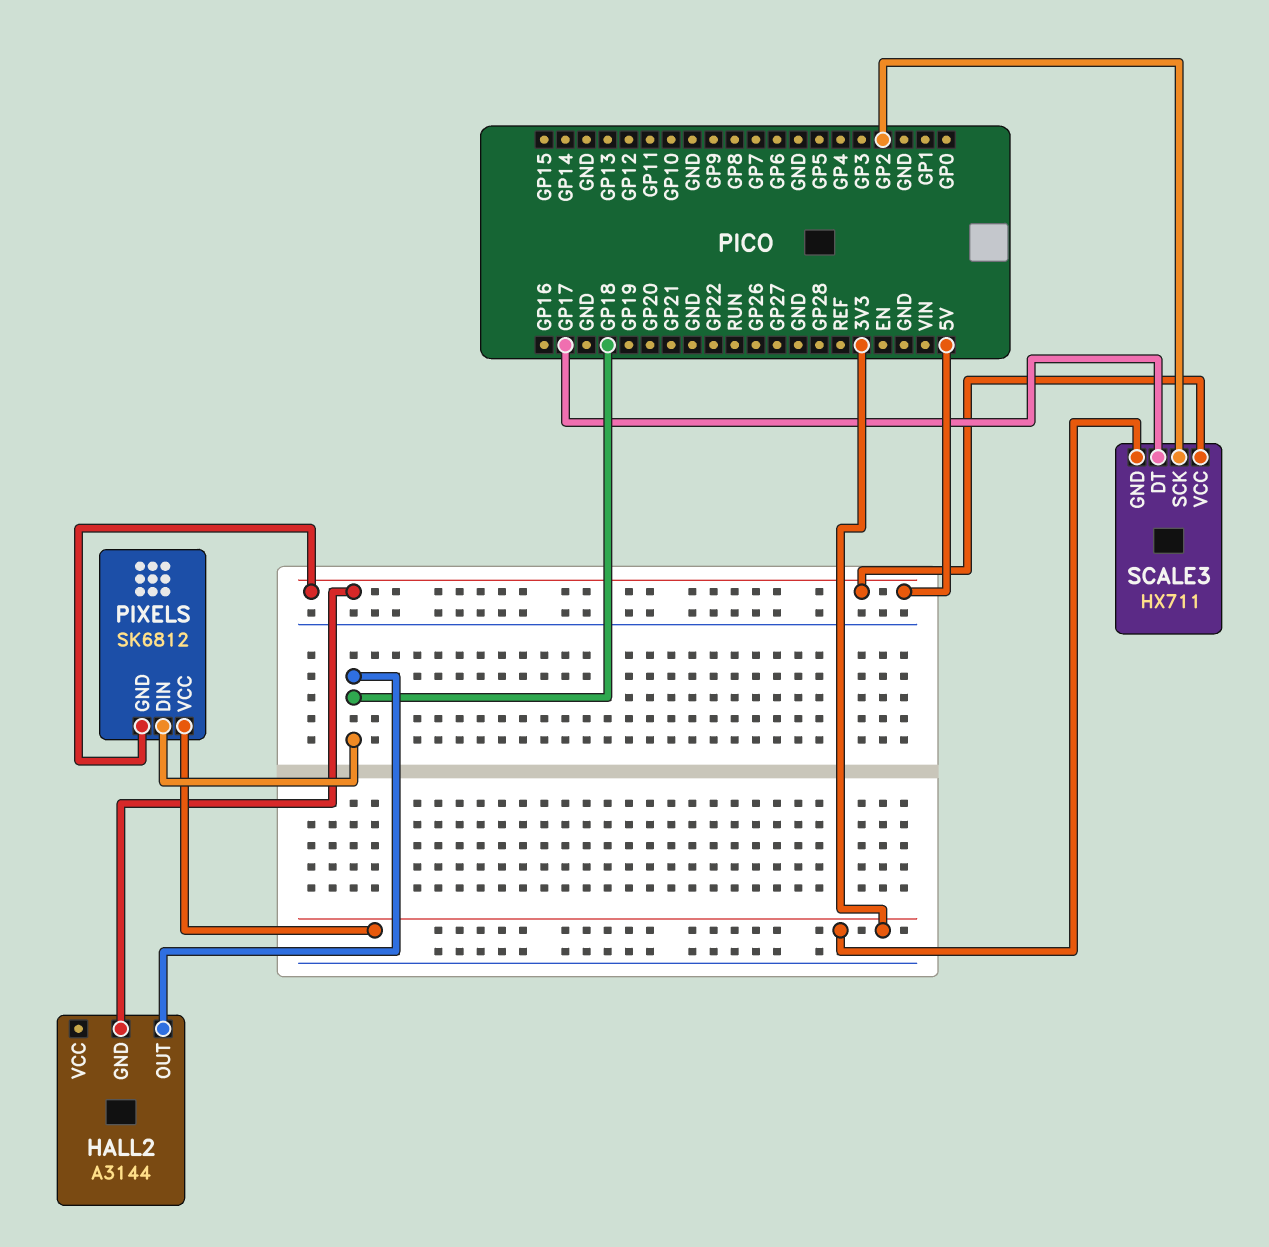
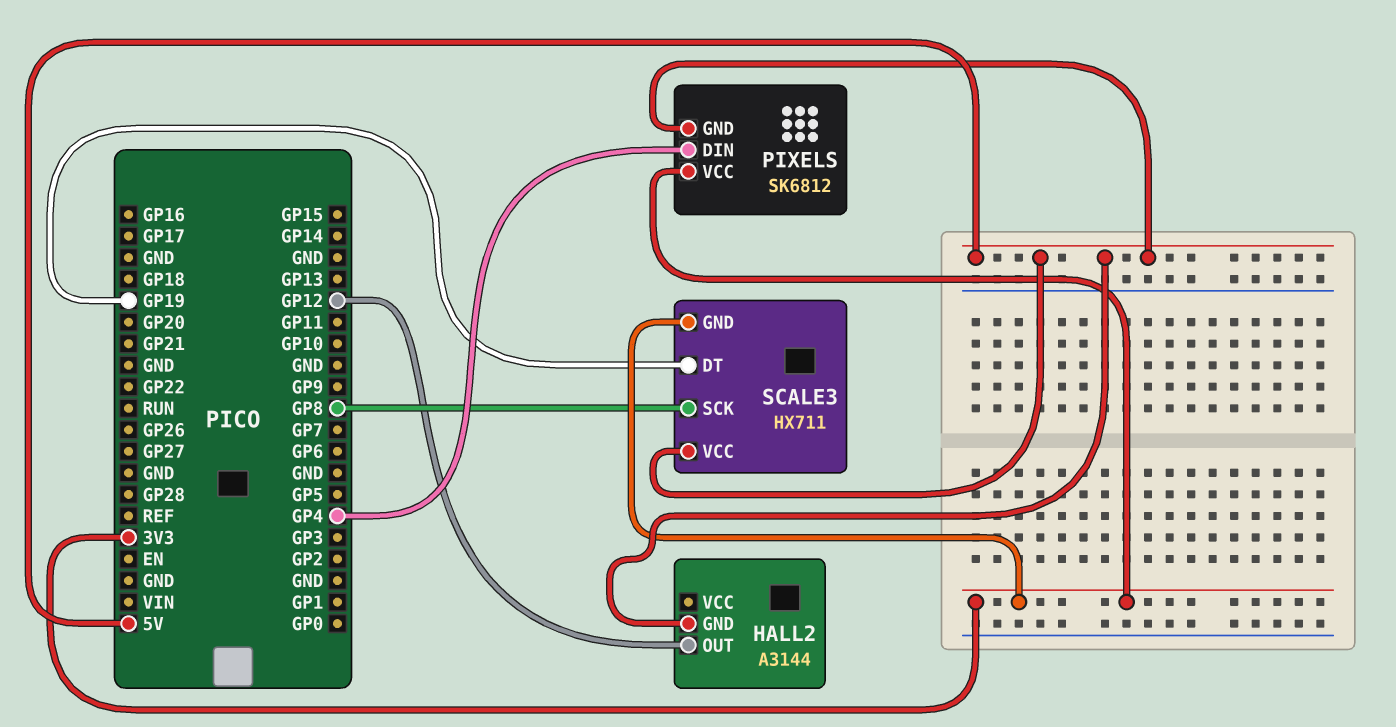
HALL2 pin OUT: GP18 -> GP12
PIXELS pin DIN: GP18 -> GP4
SCALE3 pin DT: GP17 -> GP19
SCALE3 pin SCK: GP2 -> GP8

